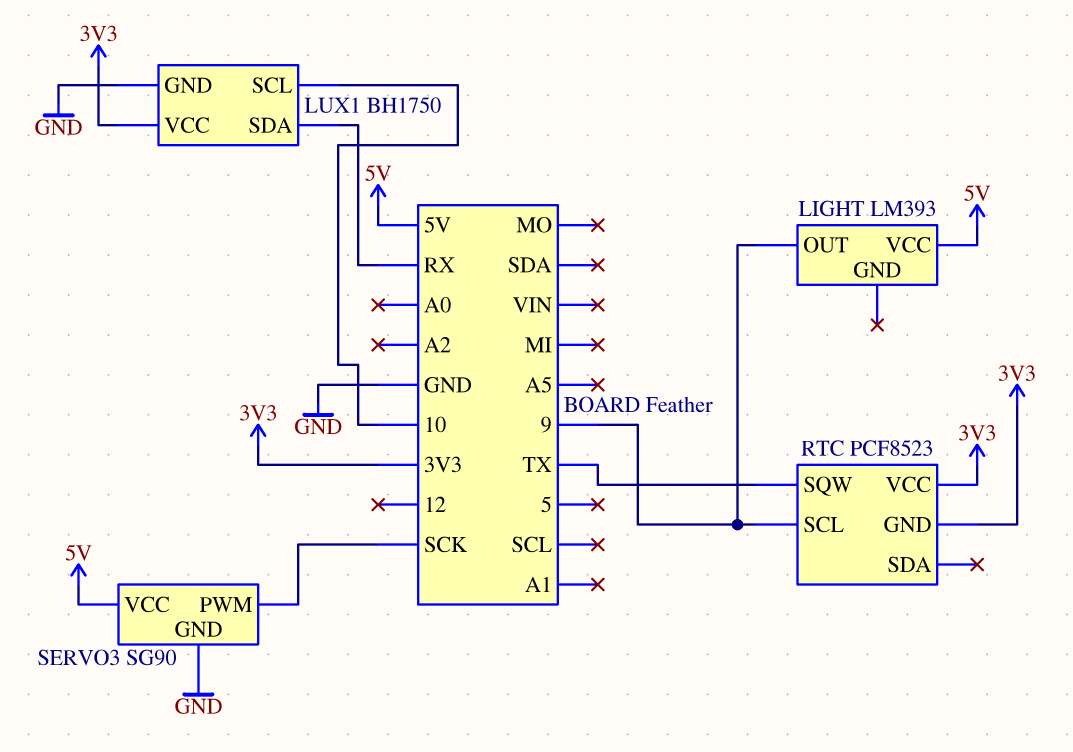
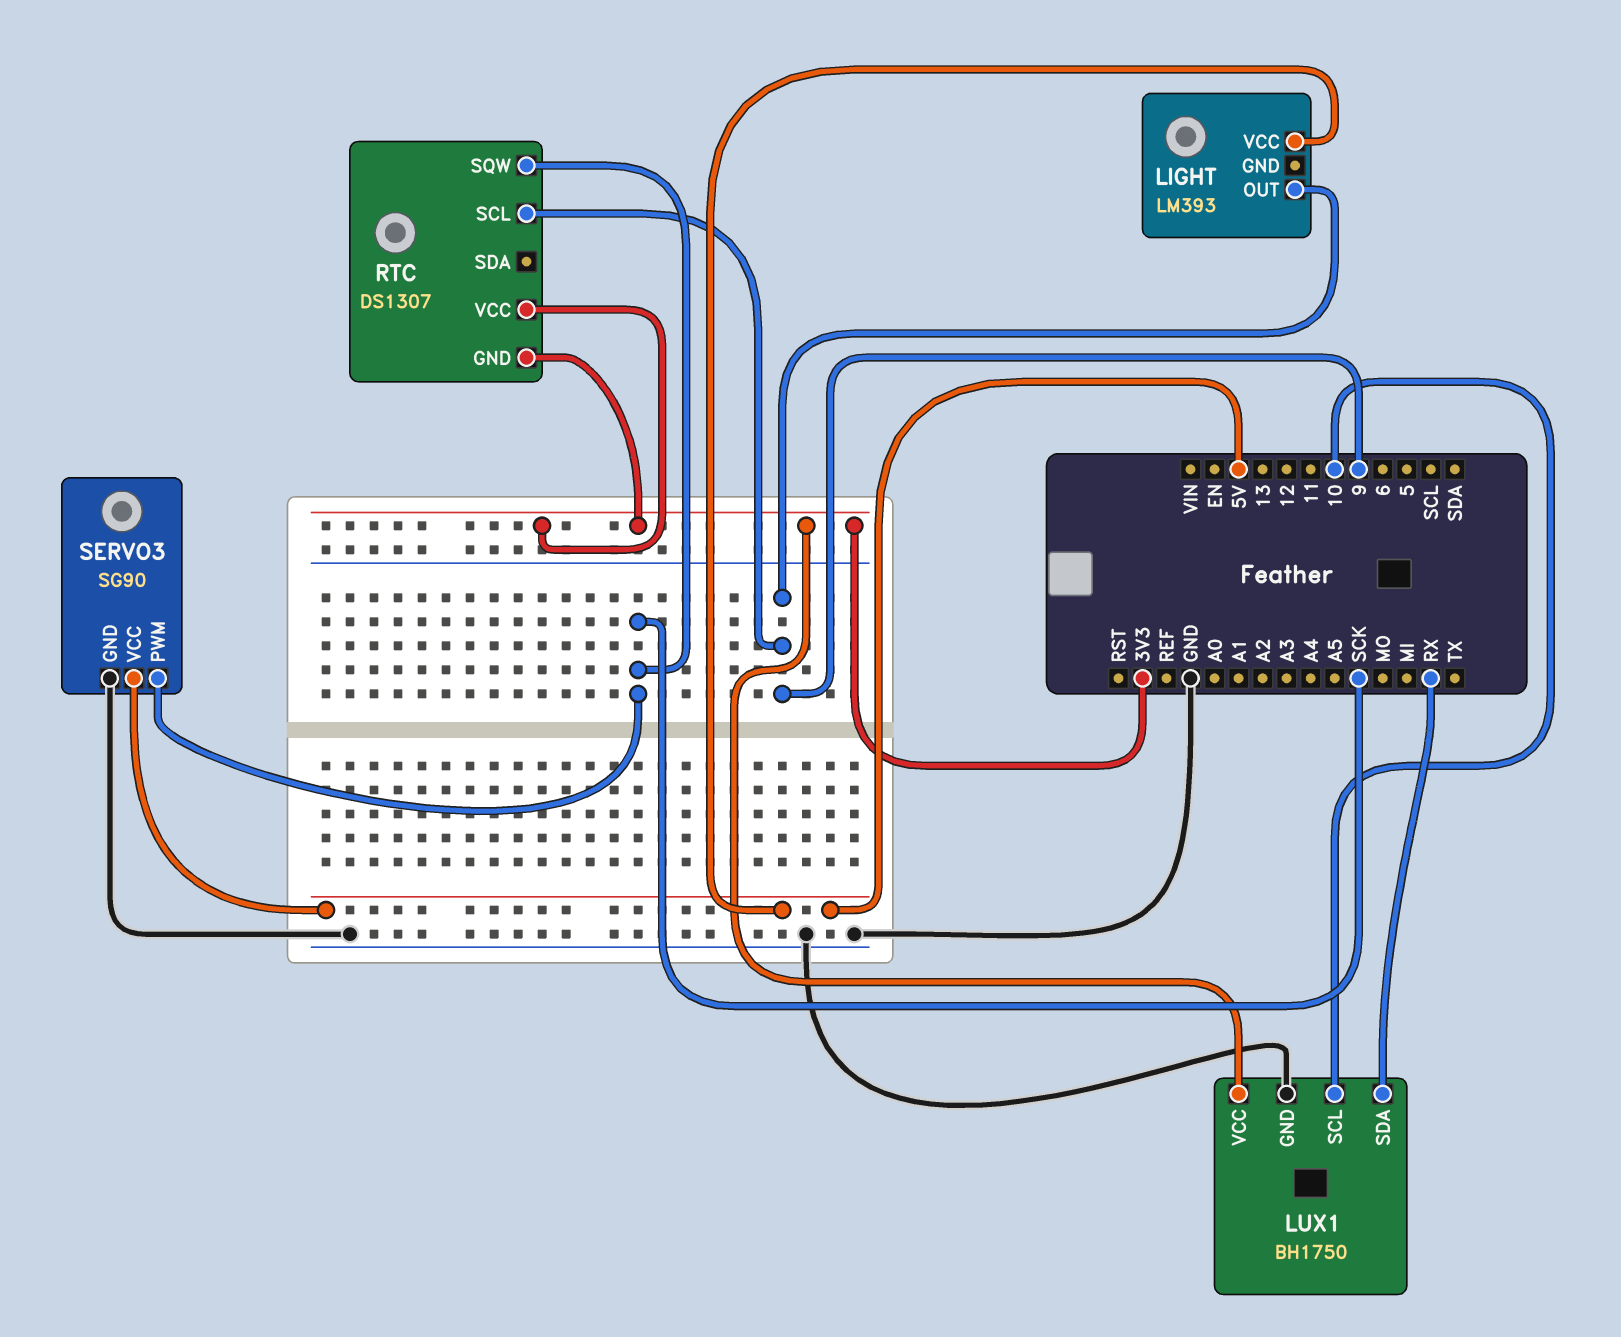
RTC: PCF8523 -> DS1307
RTC pin SQW: TX -> SCK

